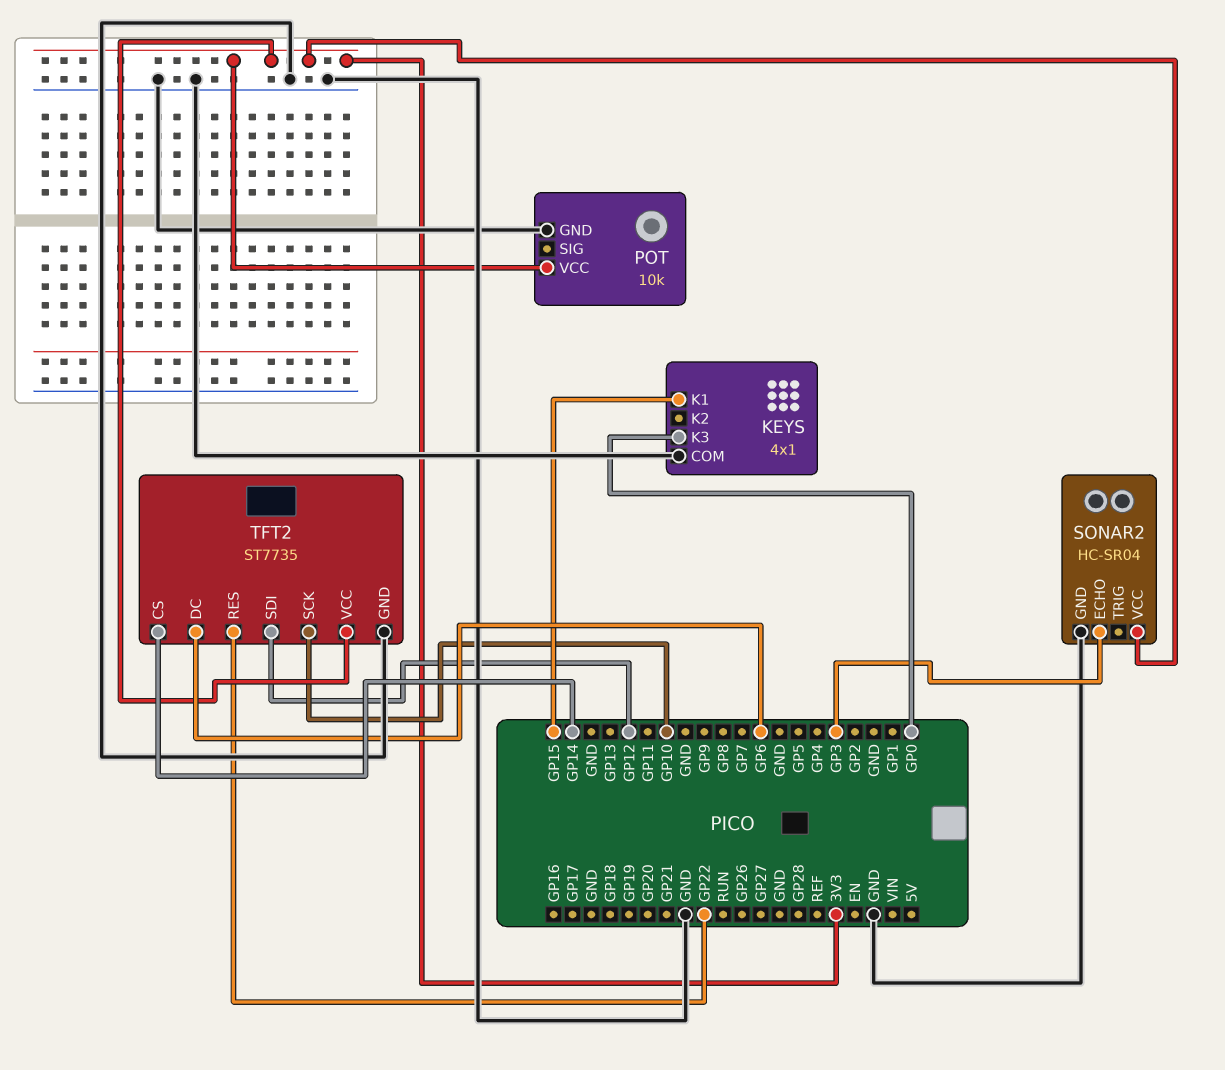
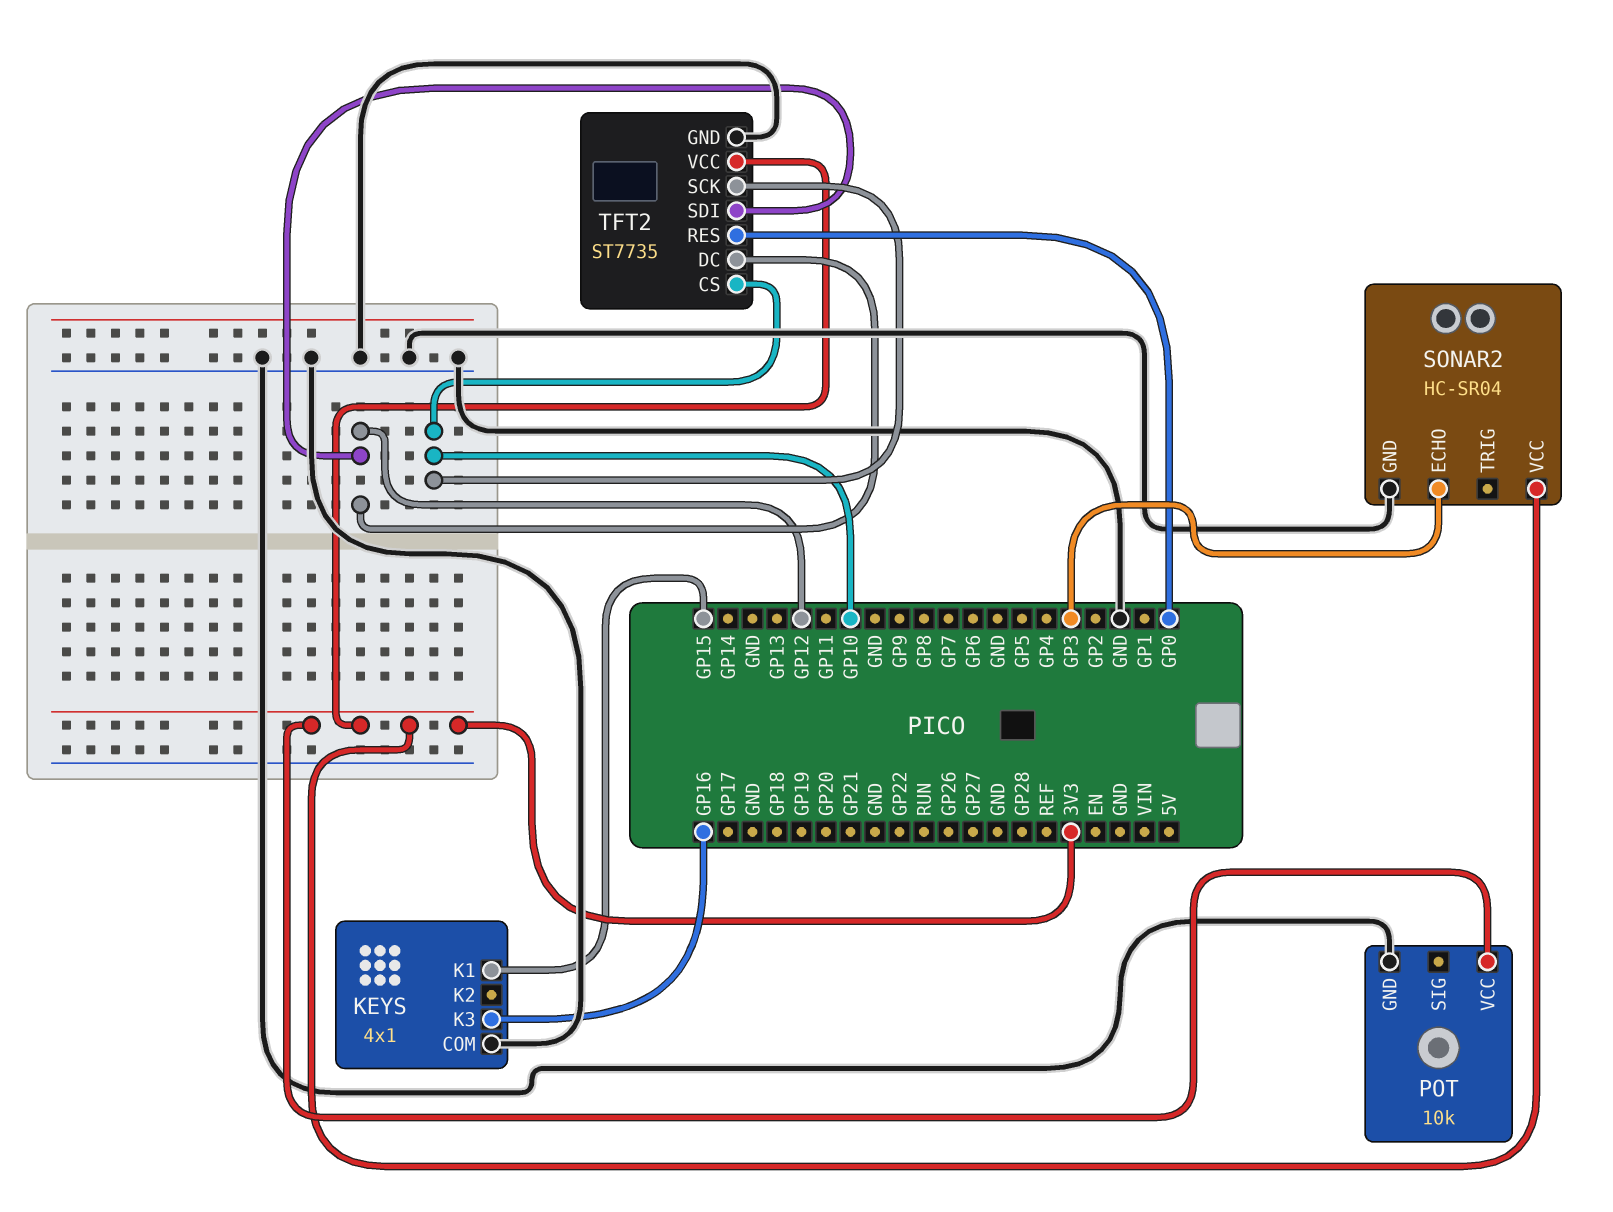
KEYS pin K3: GP0 -> GP16
TFT2 pin CS: GP14 -> GP10
TFT2 pin DC: GP6 -> GP12
TFT2 pin RES: GP22 -> GP0

